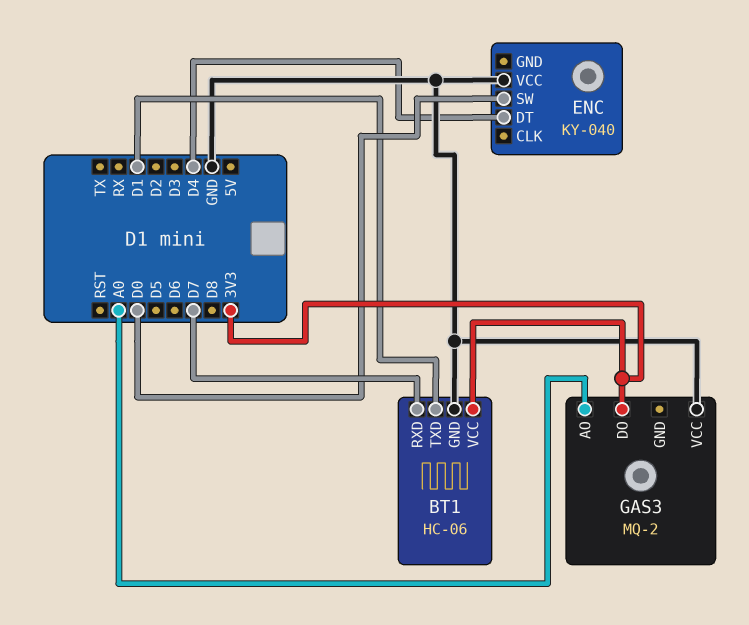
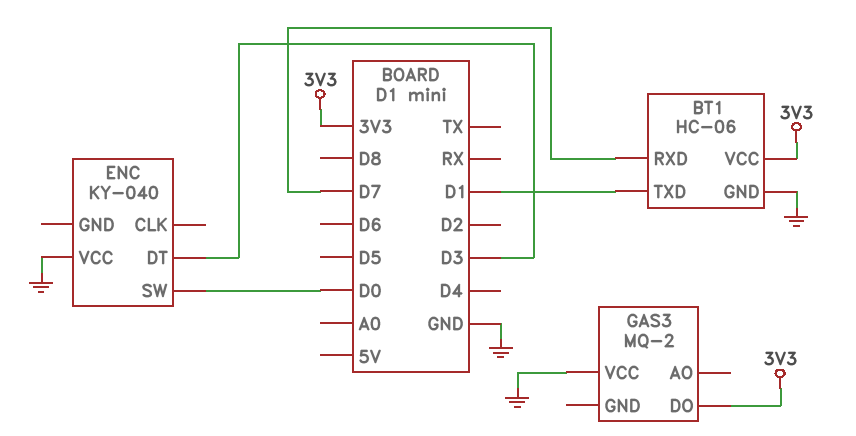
ENC pin DT: D4 -> D3
GAS3 pin AO: A0 -> none

